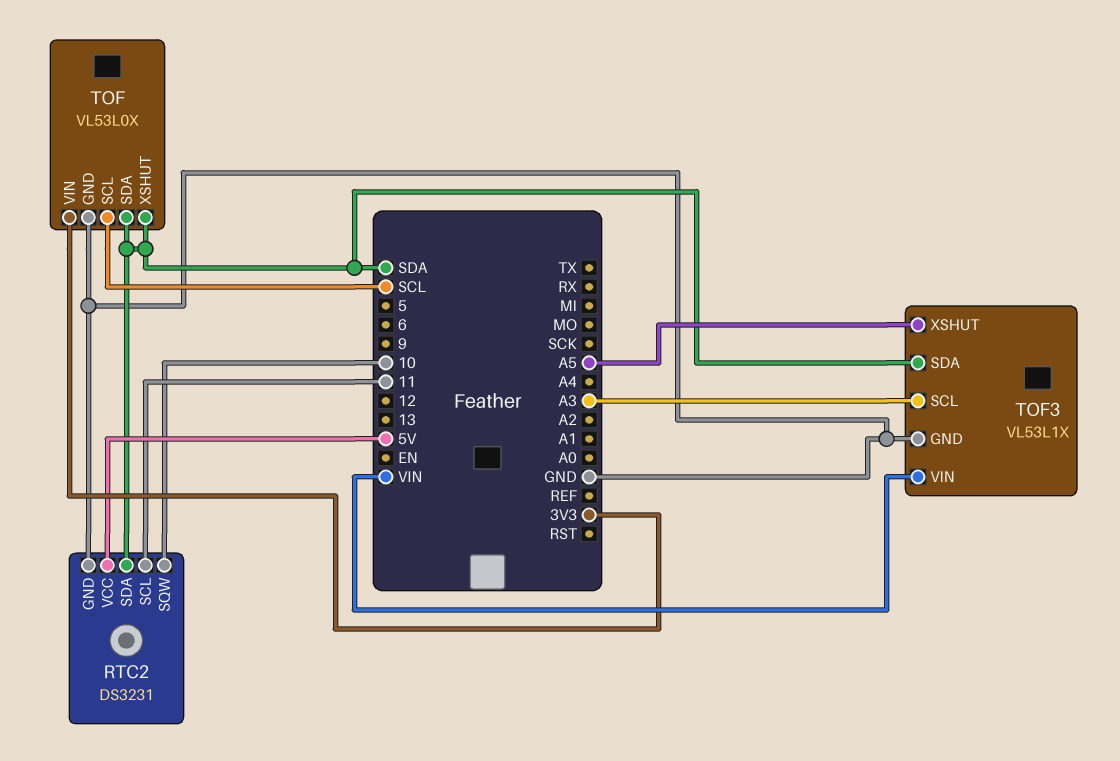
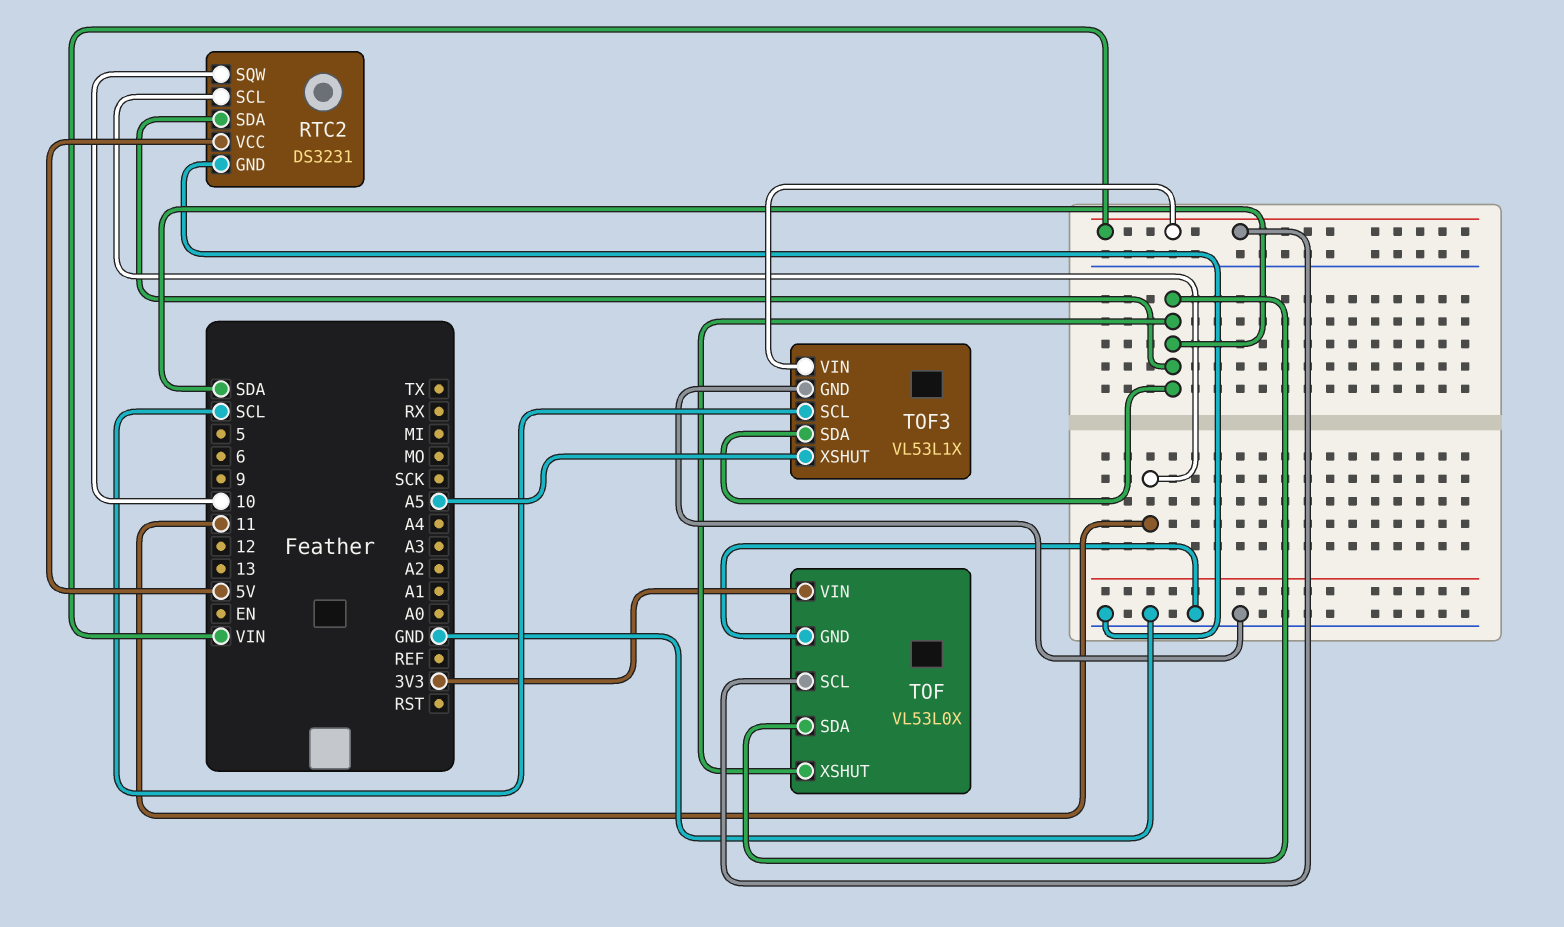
TOF pin SCL: SCL -> VIN
TOF3 pin SCL: A3 -> SCL

